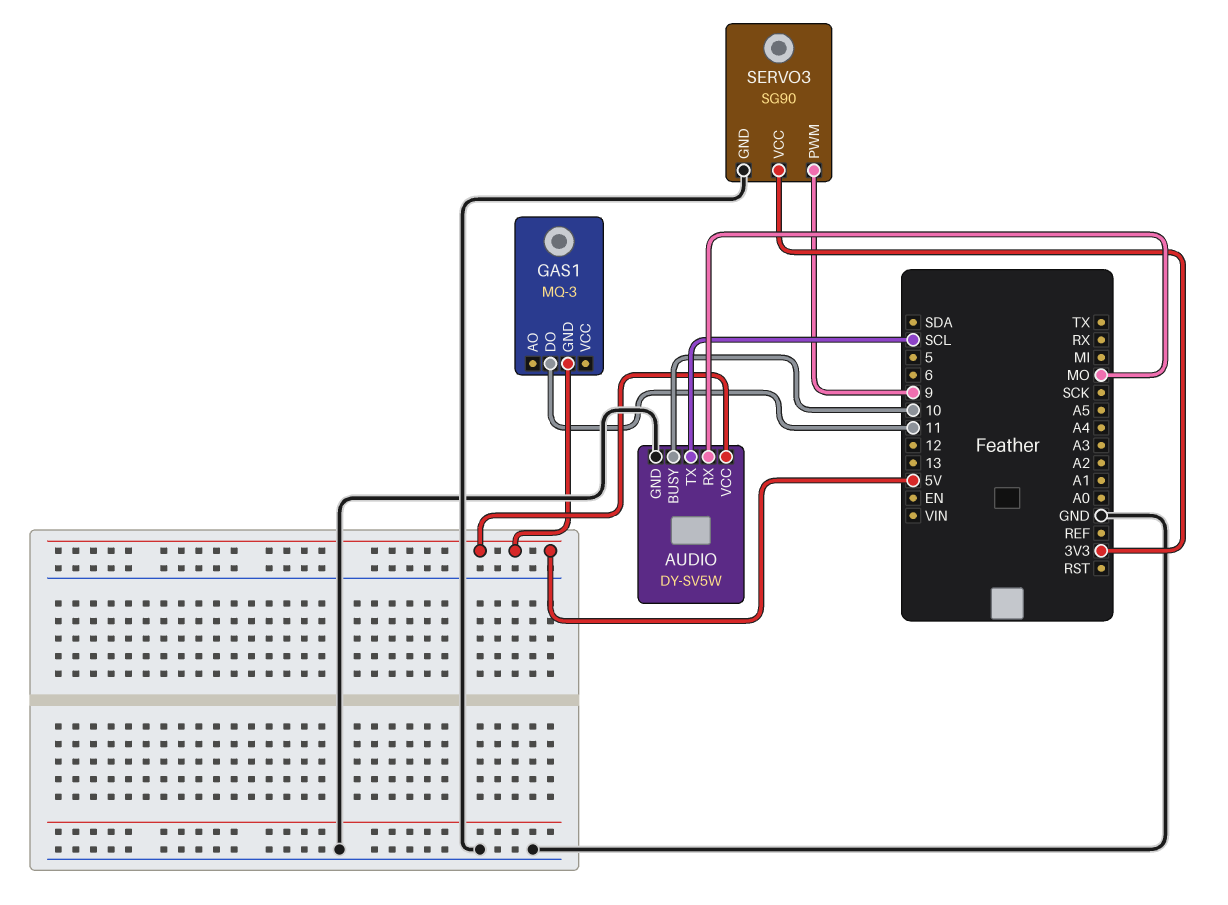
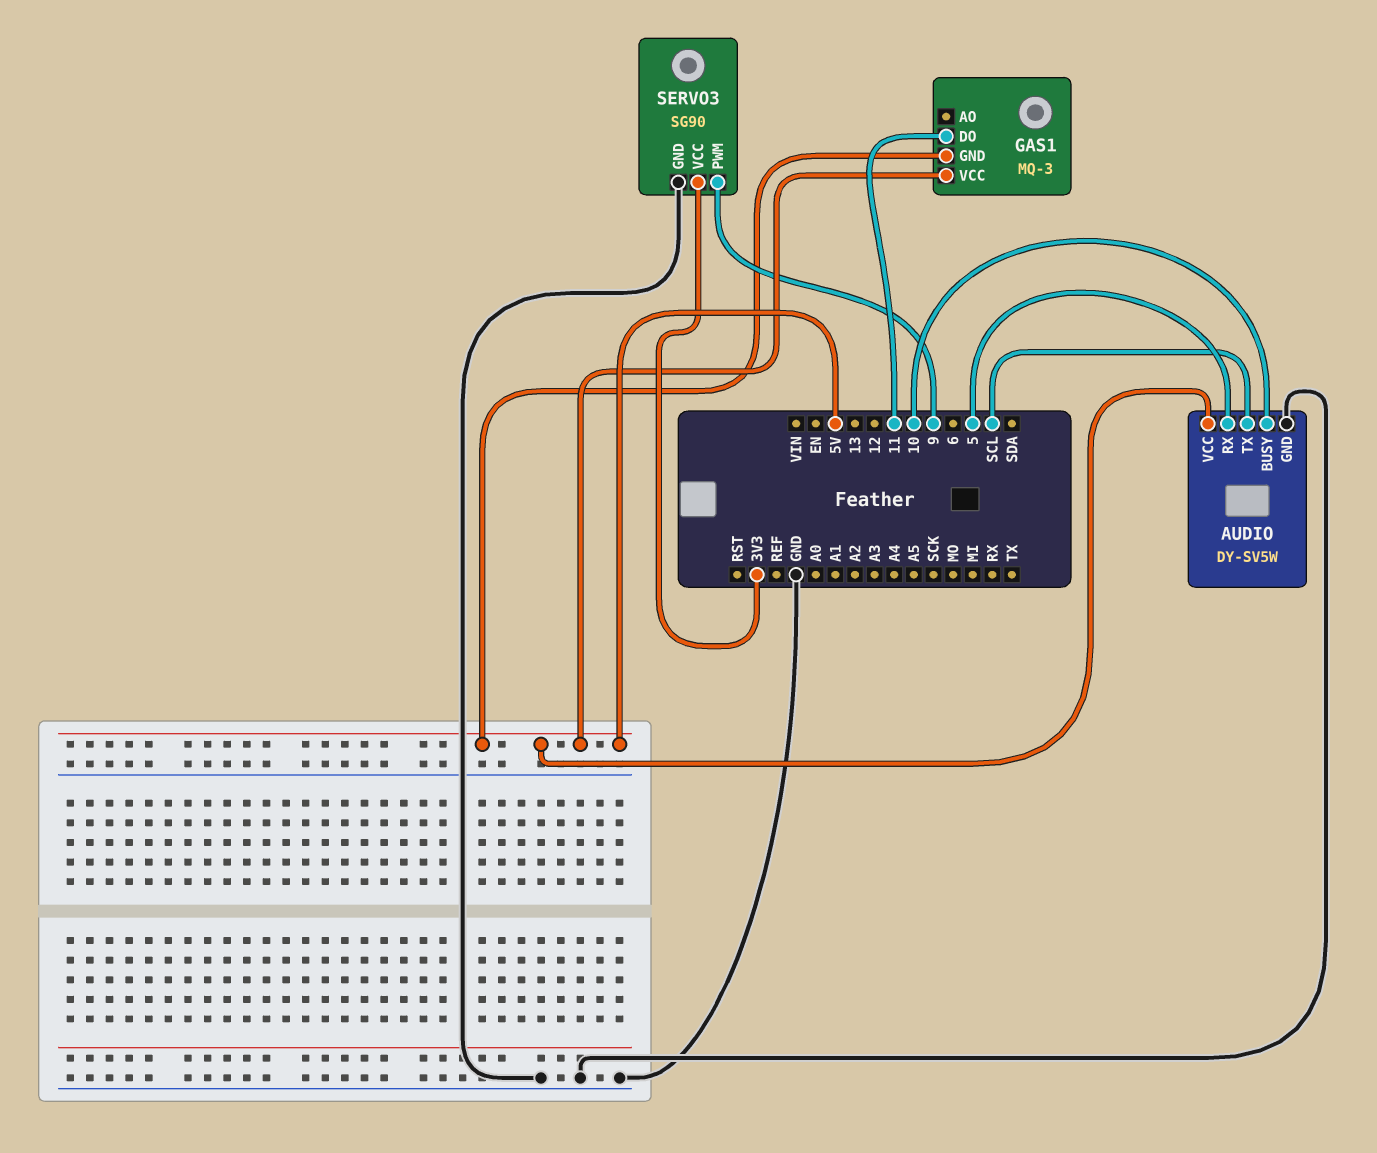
AUDIO pin RX: MO -> 5
GAS1 pin VCC: none -> 5V

